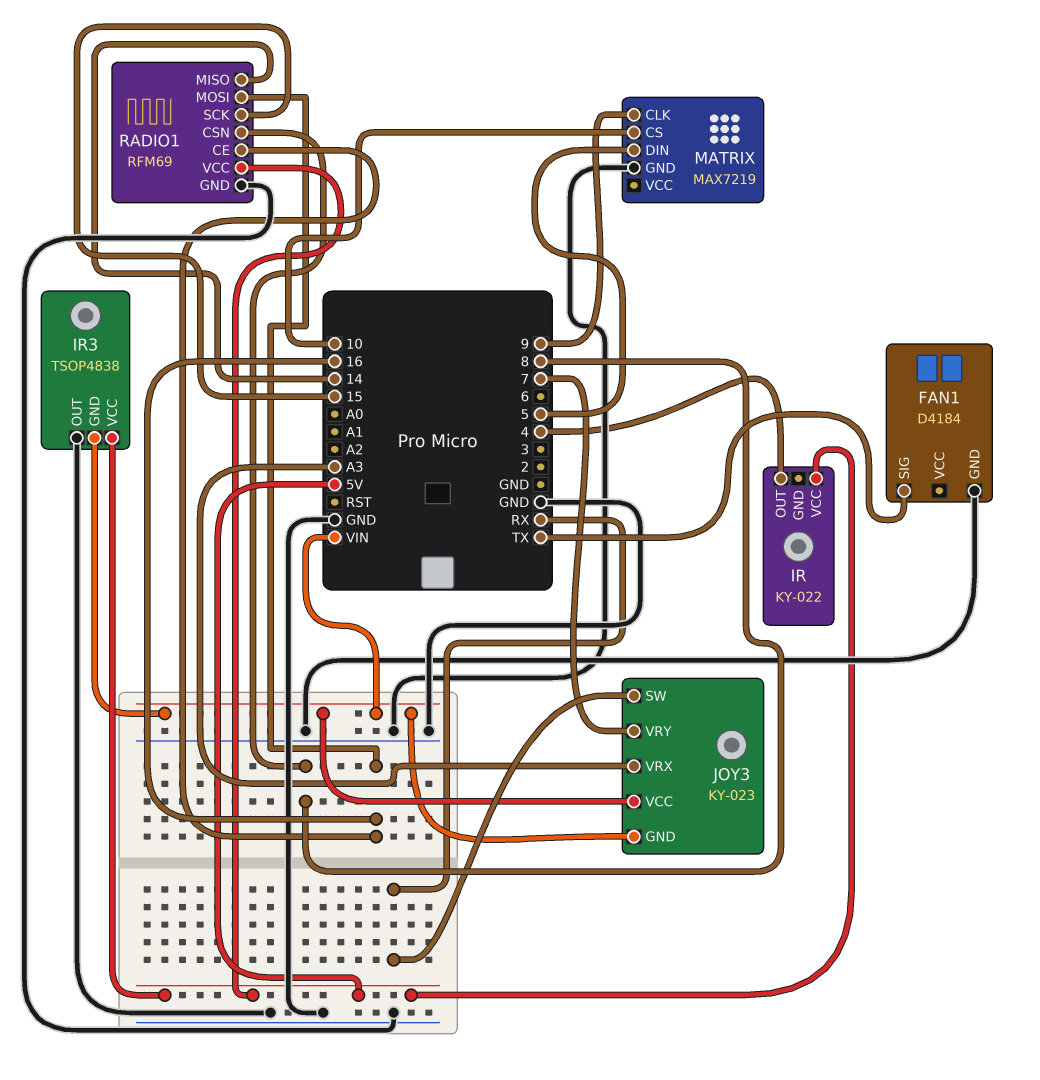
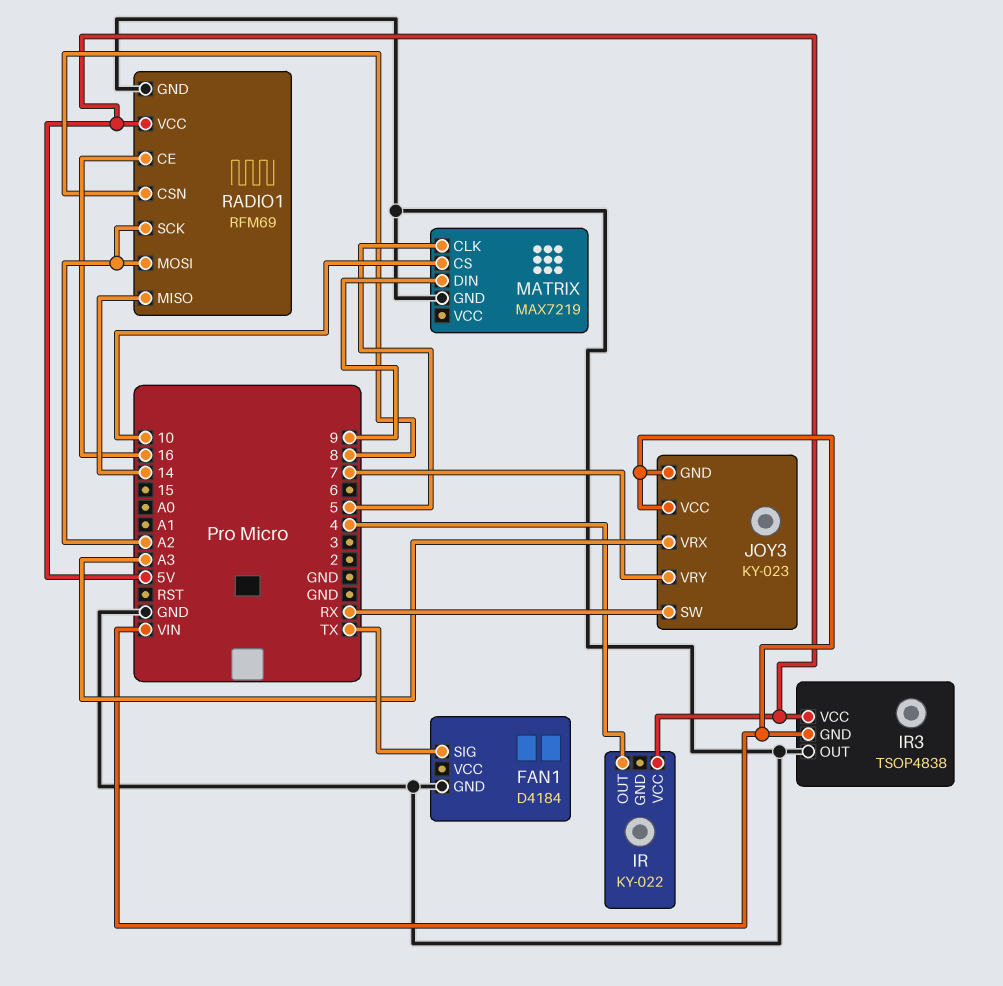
MATRIX pin CLK: 9 -> 5
MATRIX pin DIN: 5 -> 9
RADIO1 pin MOSI: 16 -> A2
RADIO1 pin SCK: 15 -> A2

